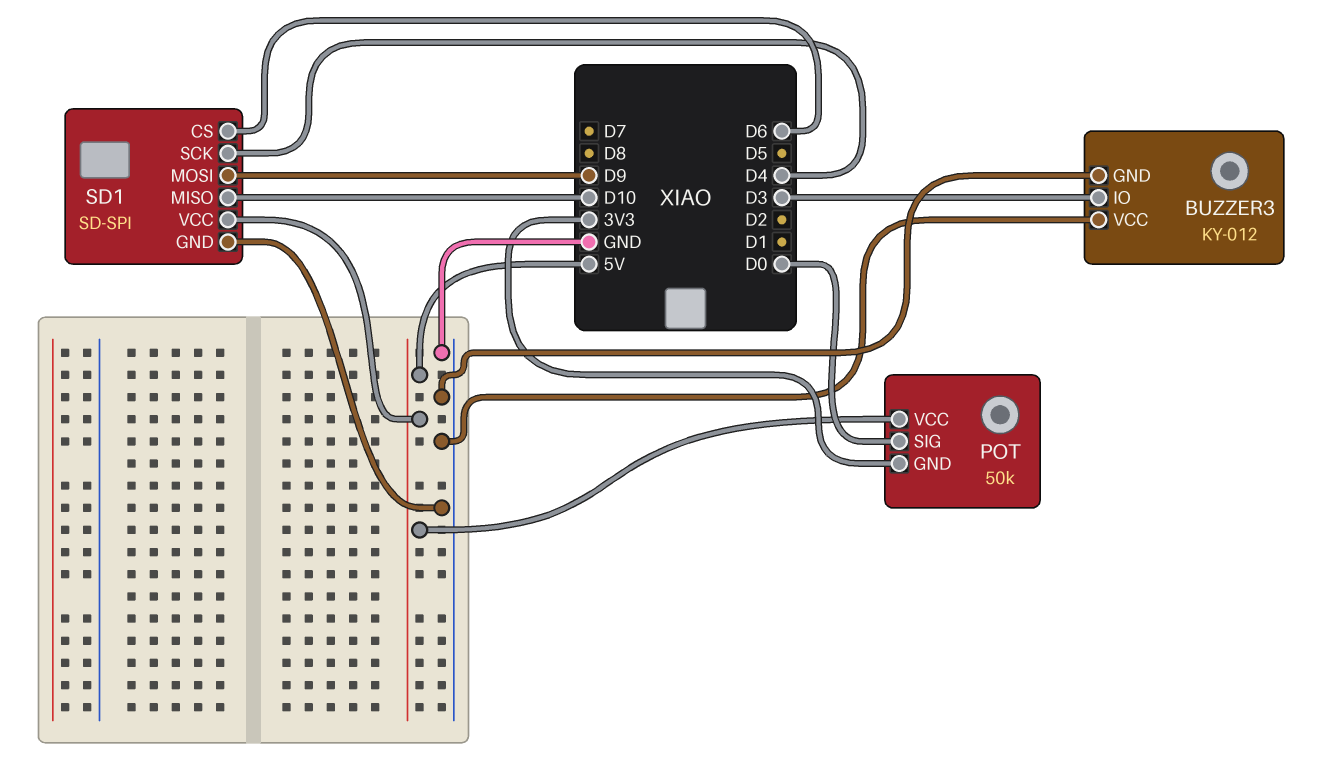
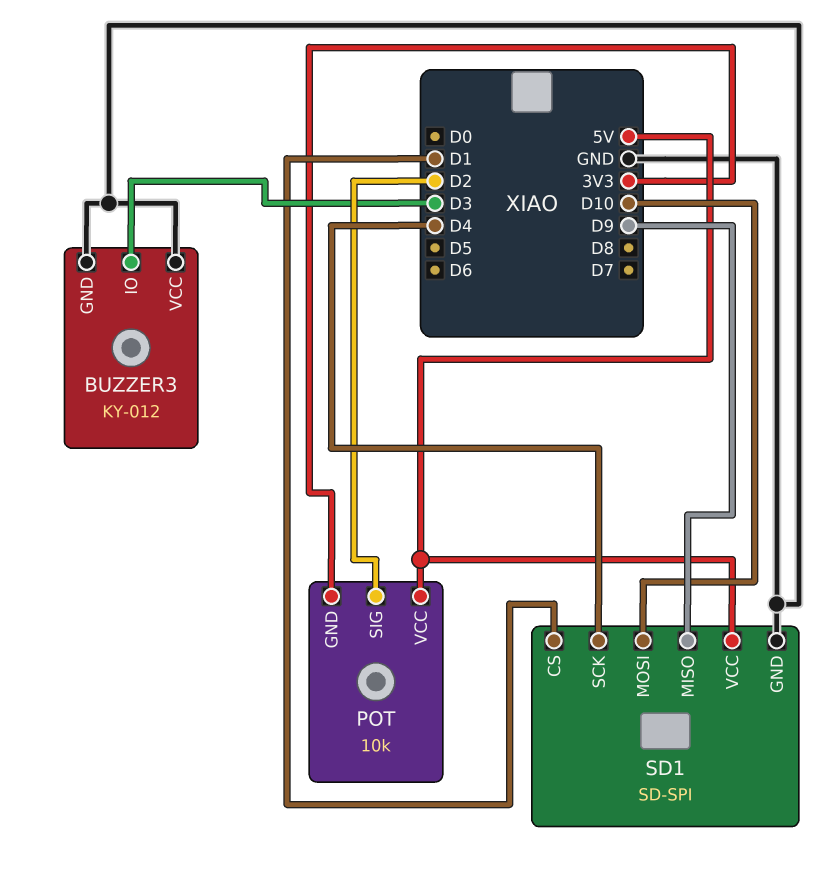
POT: 50k -> 10k
POT pin SIG: D0 -> D2
SD1 pin CS: D6 -> D1
SD1 pin MISO: D10 -> D9
SD1 pin MOSI: D9 -> D10

